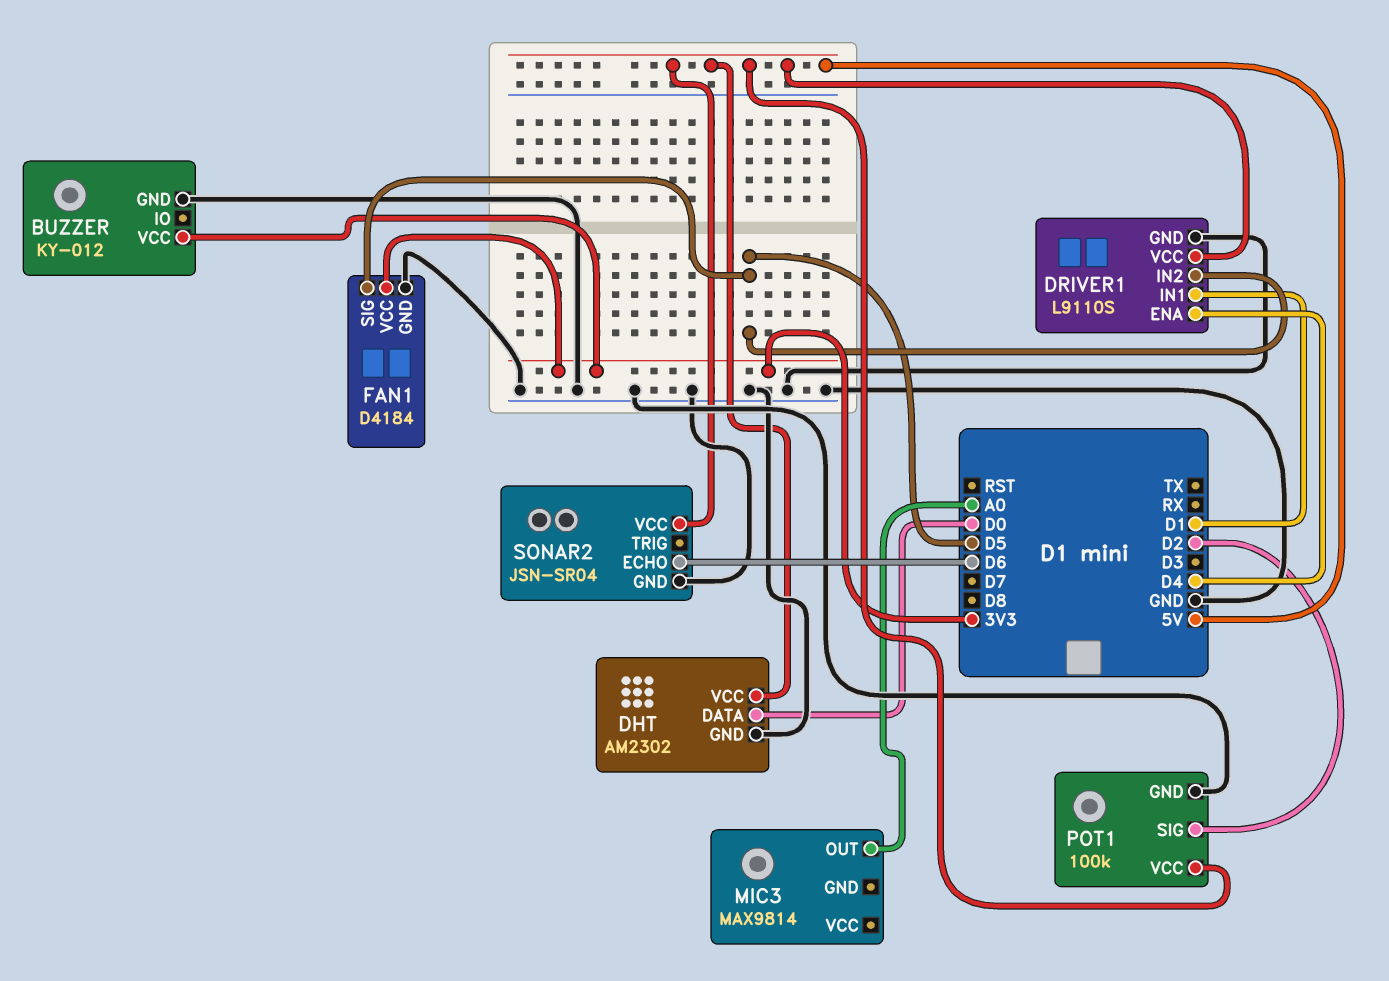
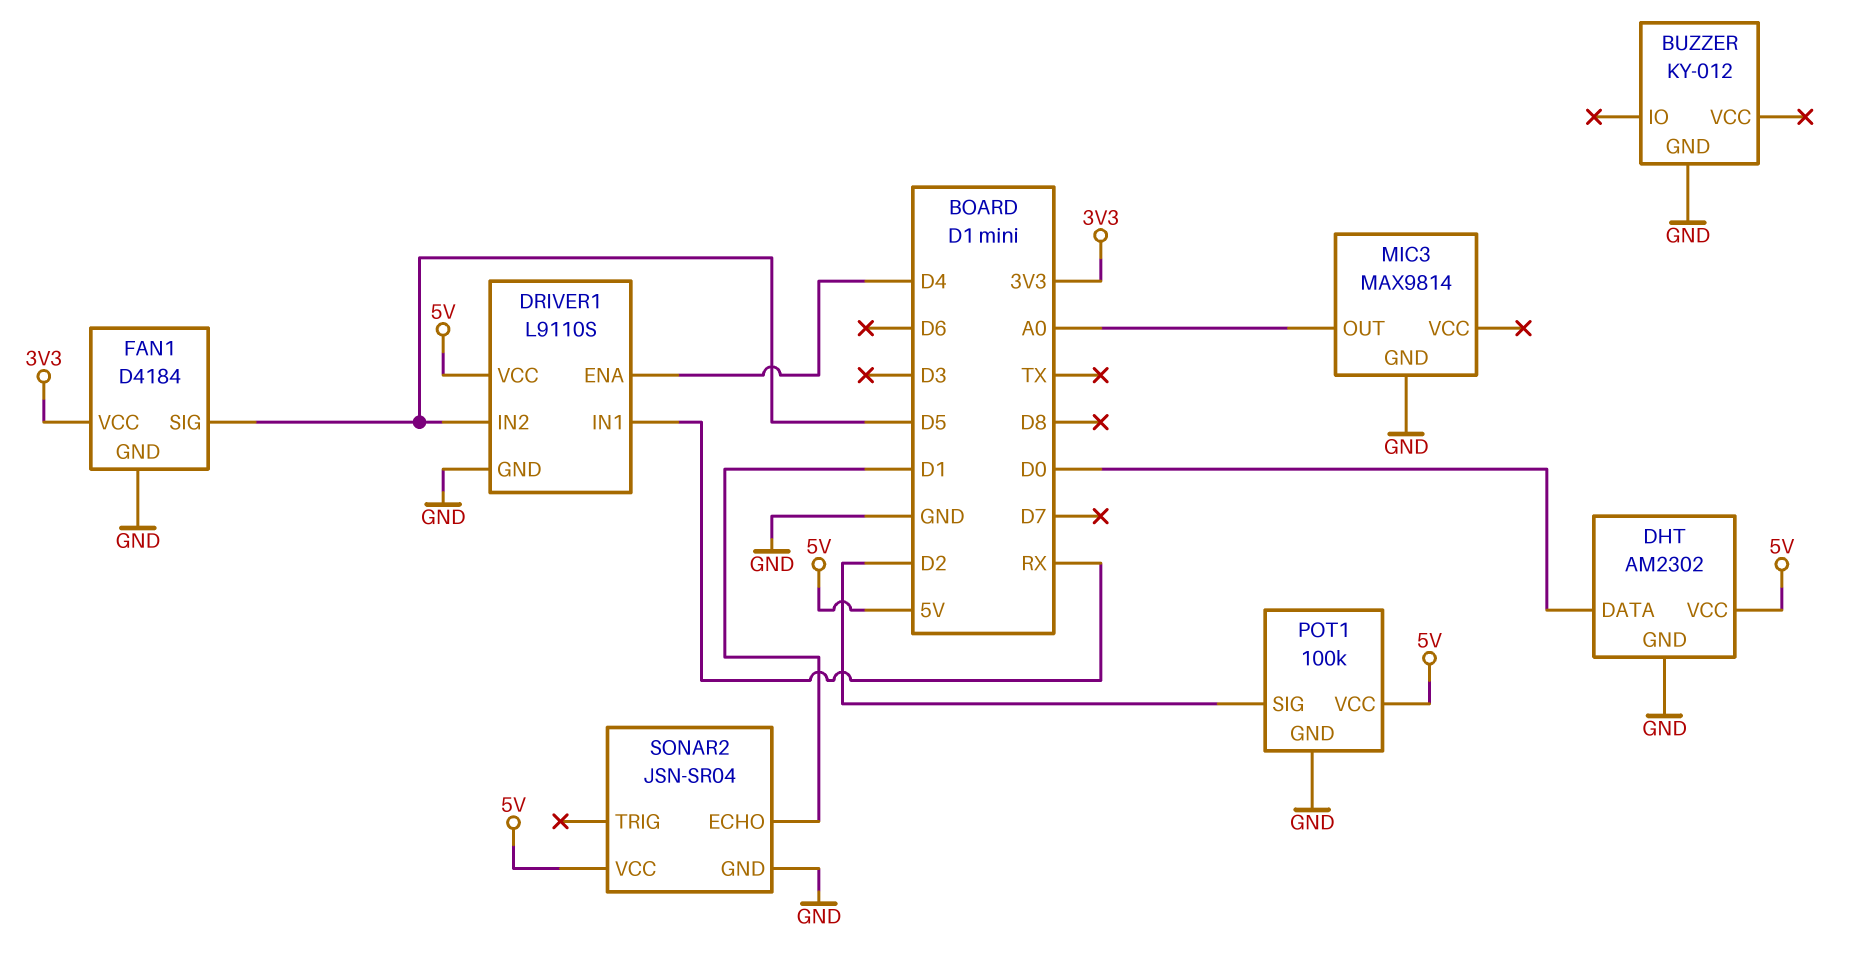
BUZZER pin VCC: 3V3 -> none
DRIVER1 pin IN1: D1 -> RX
MIC3 pin GND: none -> GND
SONAR2 pin ECHO: D6 -> D1

